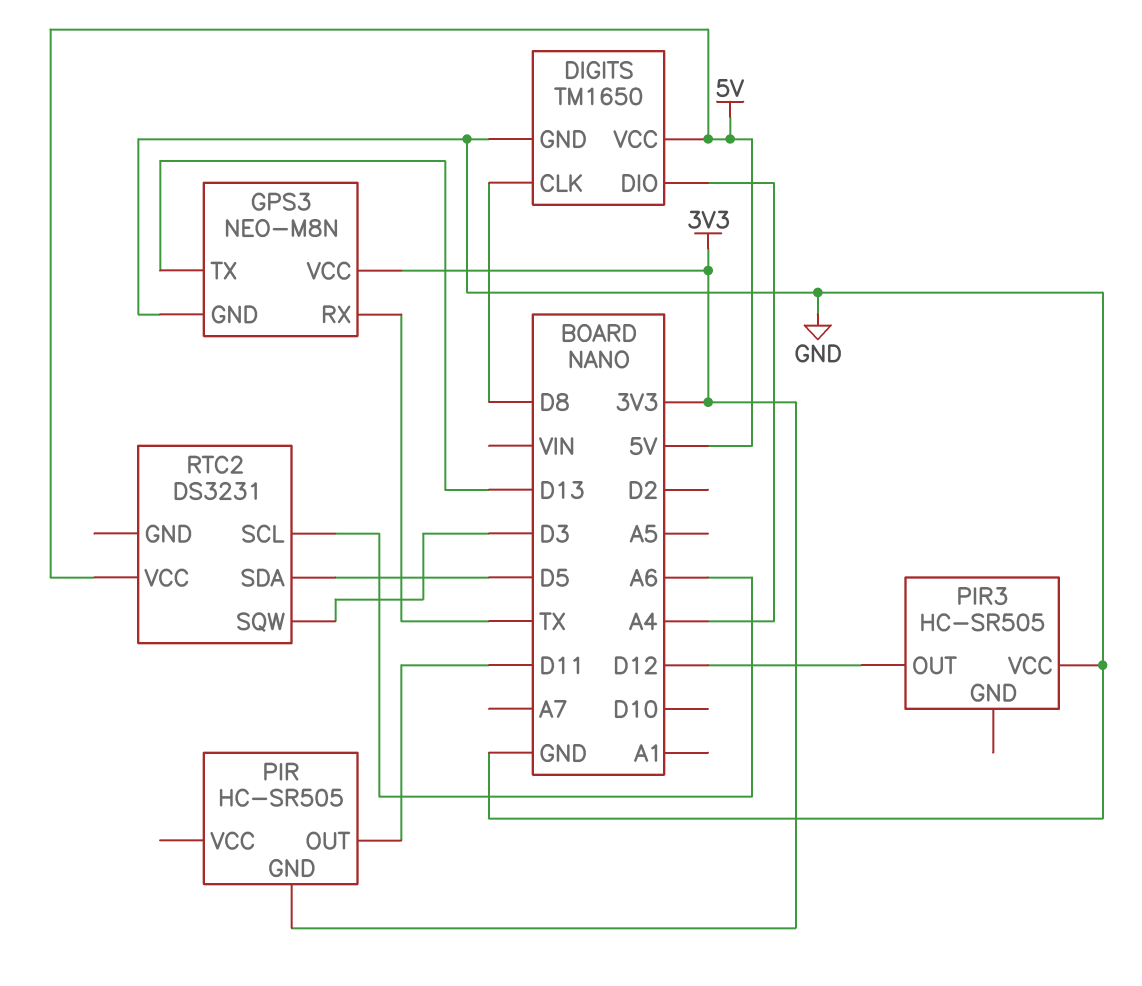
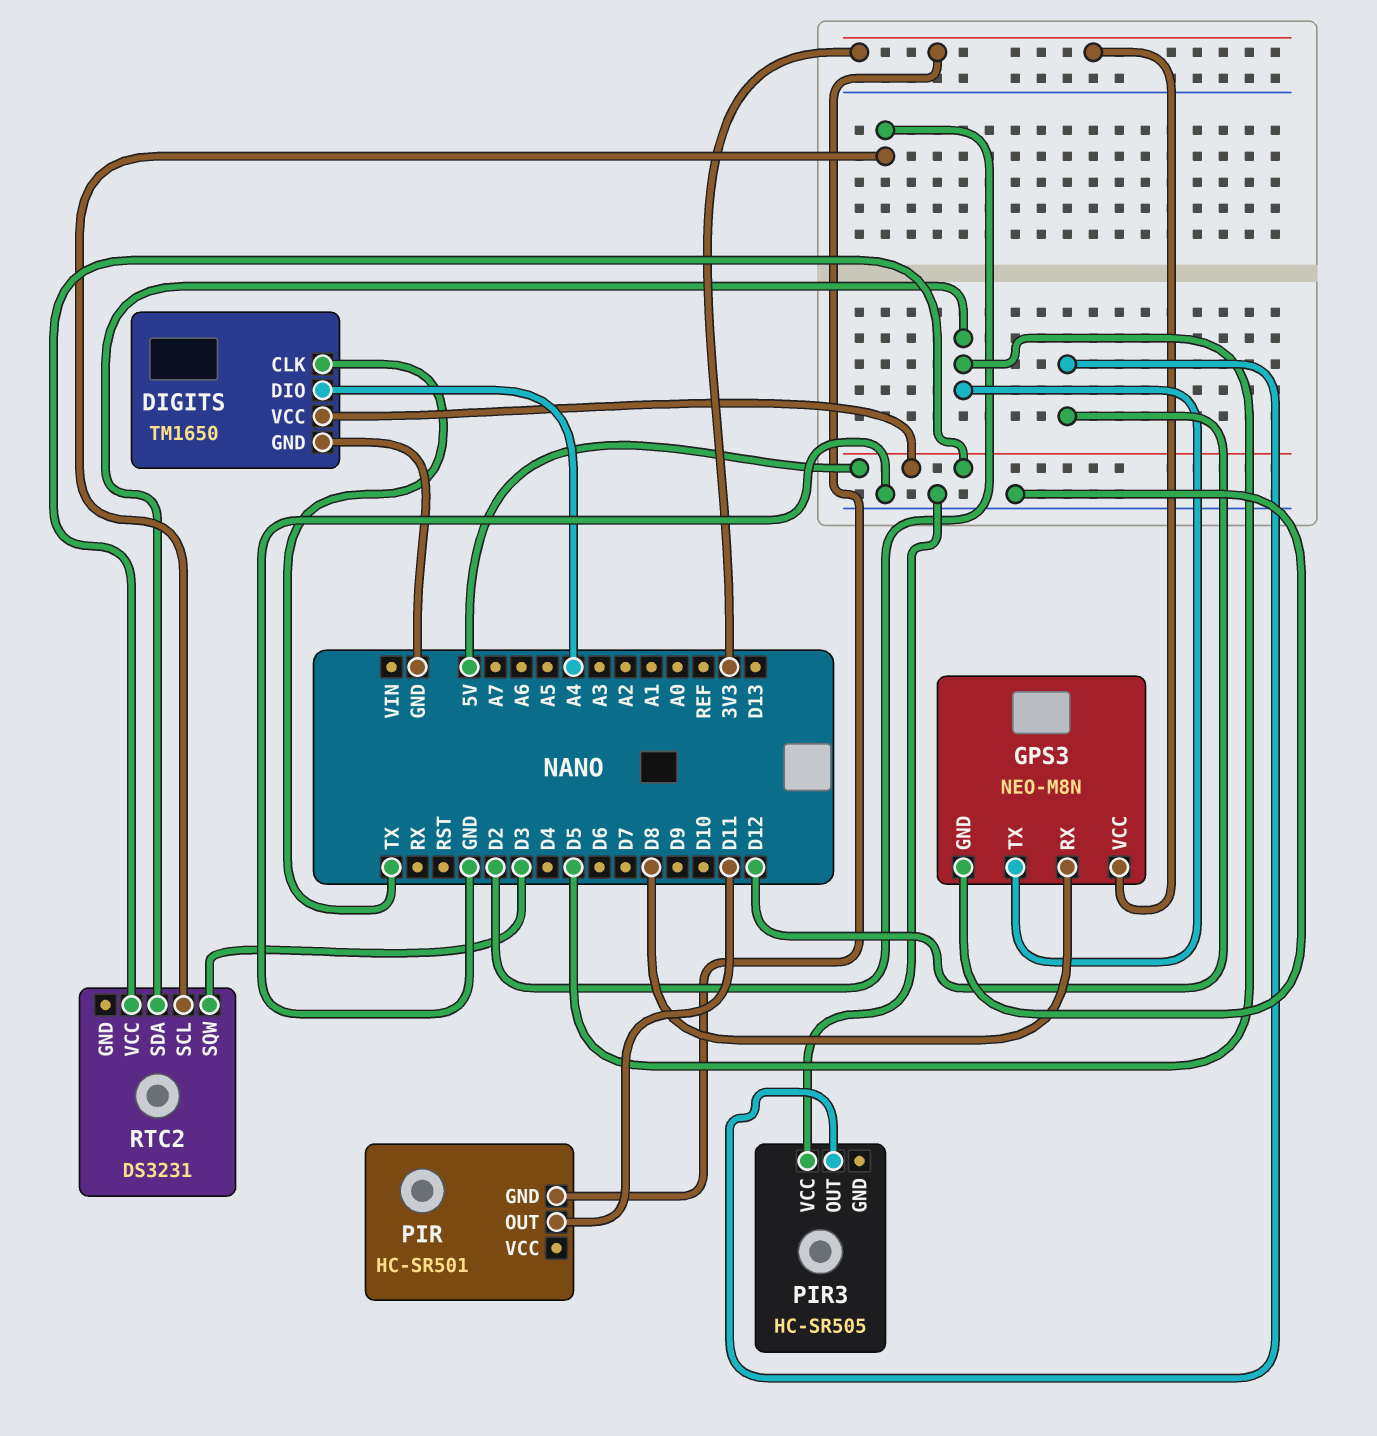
DIGITS pin CLK: D8 -> TX
GPS3 pin RX: TX -> D8
GPS3 pin TX: D13 -> D5
PIR: HC-SR505 -> HC-SR501
RTC2 pin SCL: A6 -> D2

